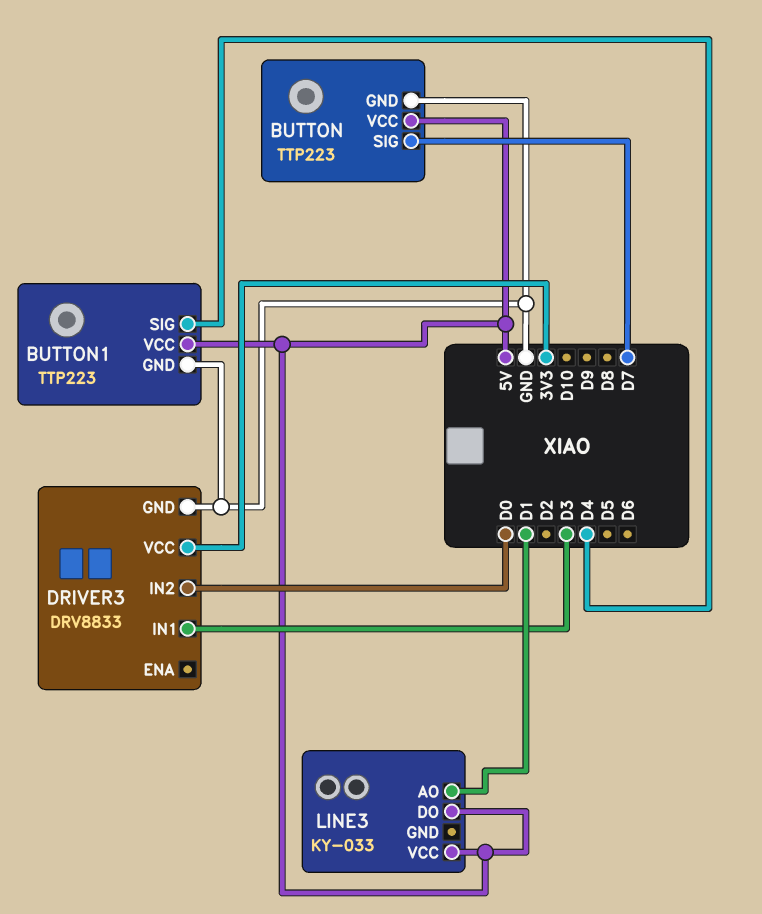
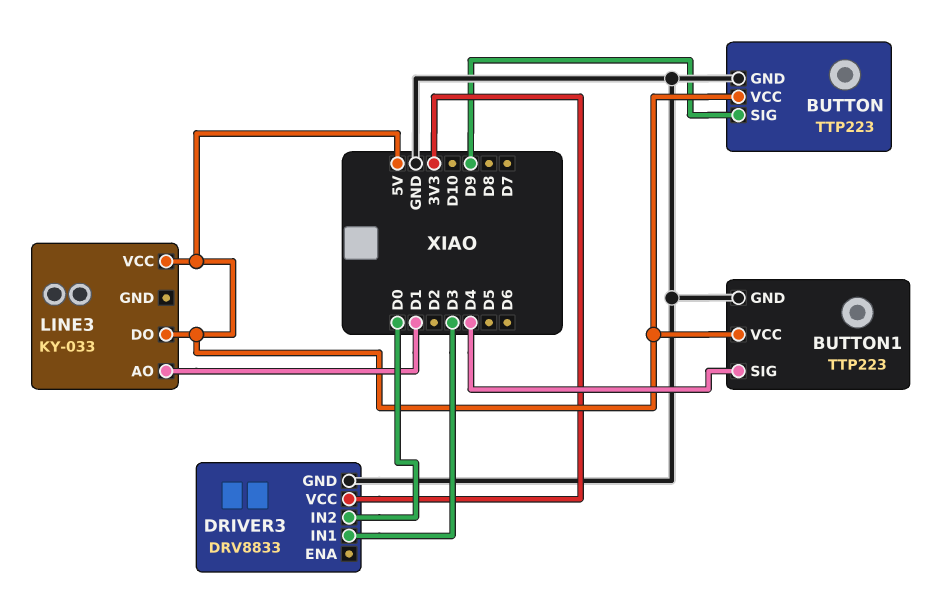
BUTTON pin SIG: D7 -> D9

